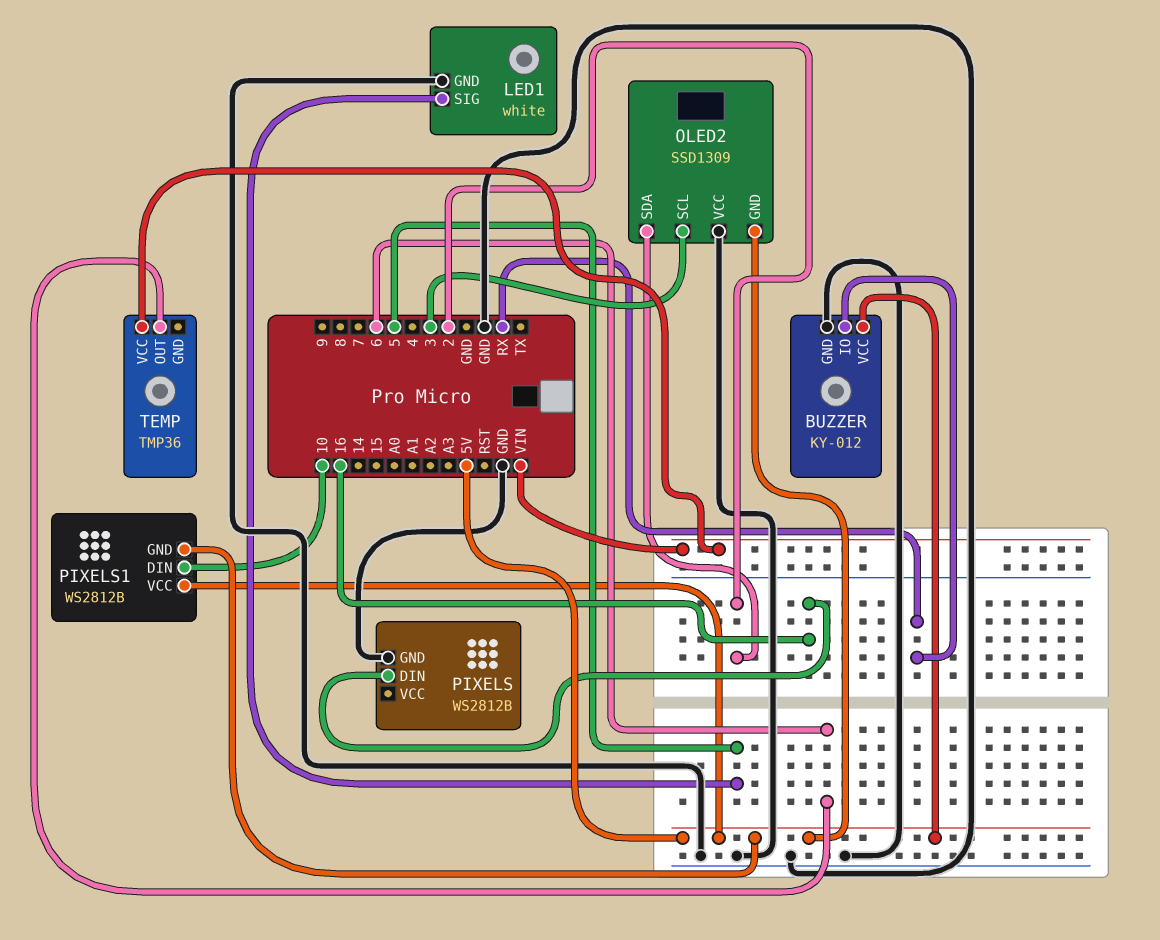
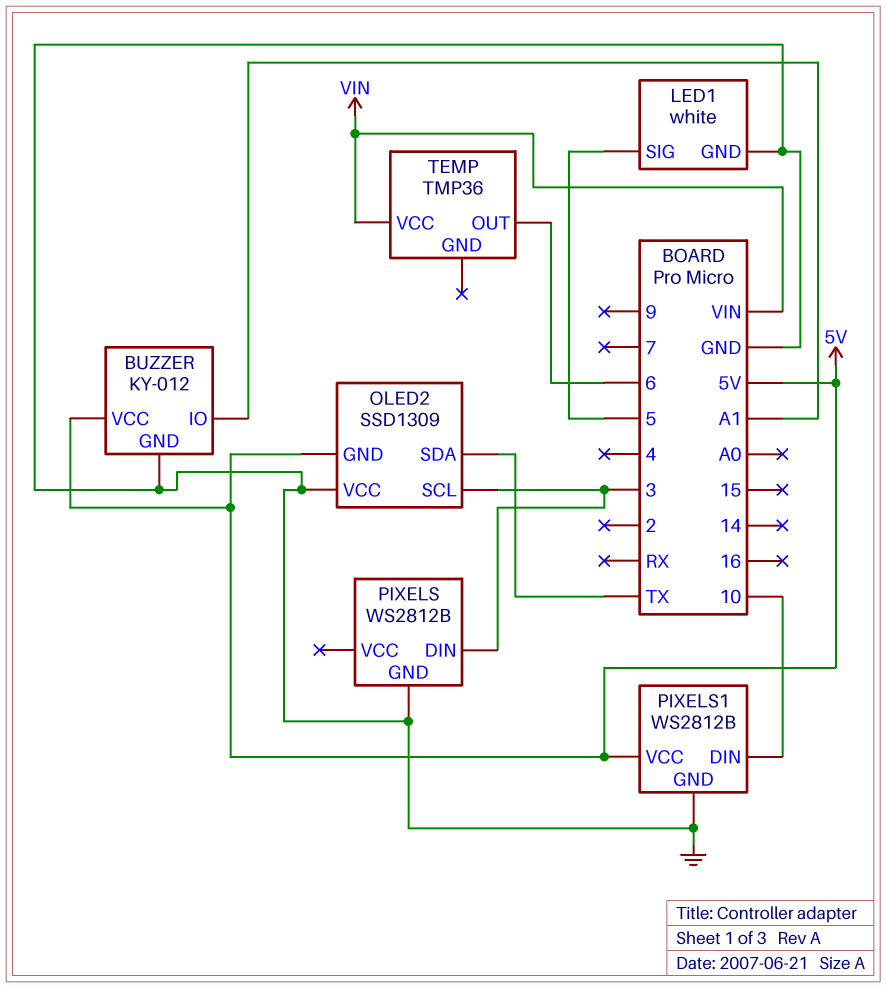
BUZZER pin IO: RX -> A1
OLED2 pin SDA: 2 -> TX
PIXELS pin DIN: 16 -> 3
PIXELS1 pin GND: 5V -> GND

